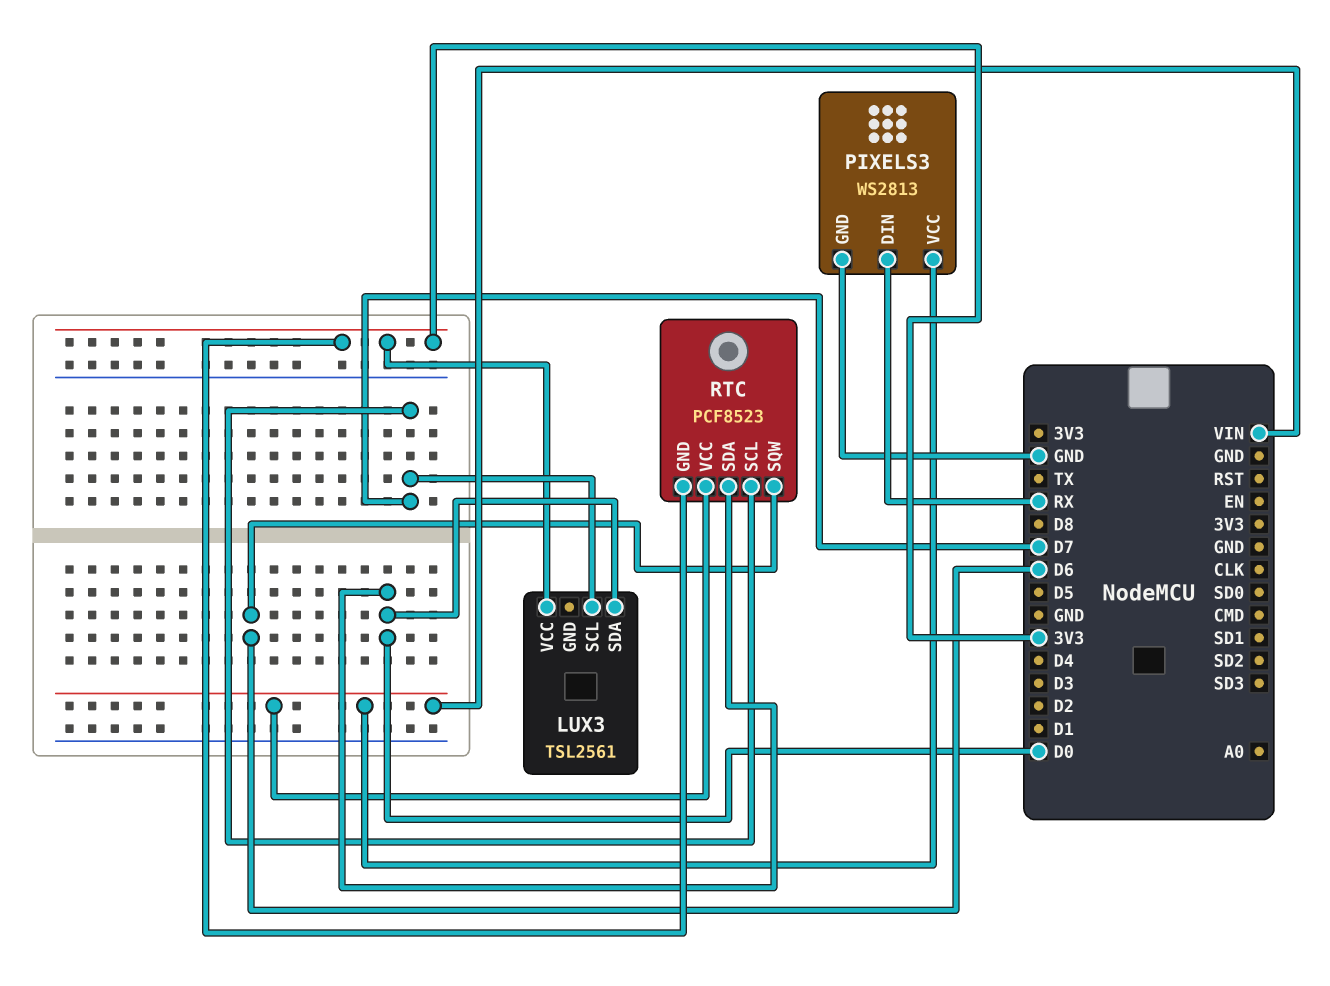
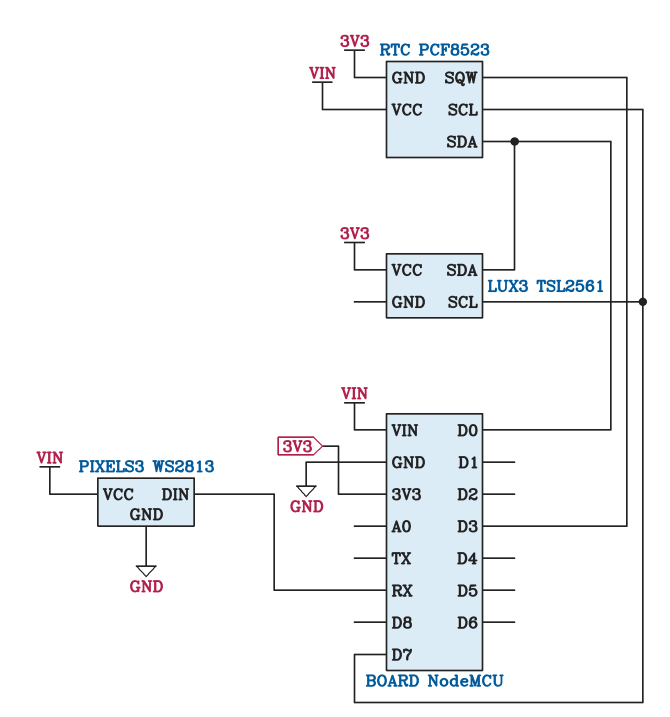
RTC pin SQW: D6 -> D3

